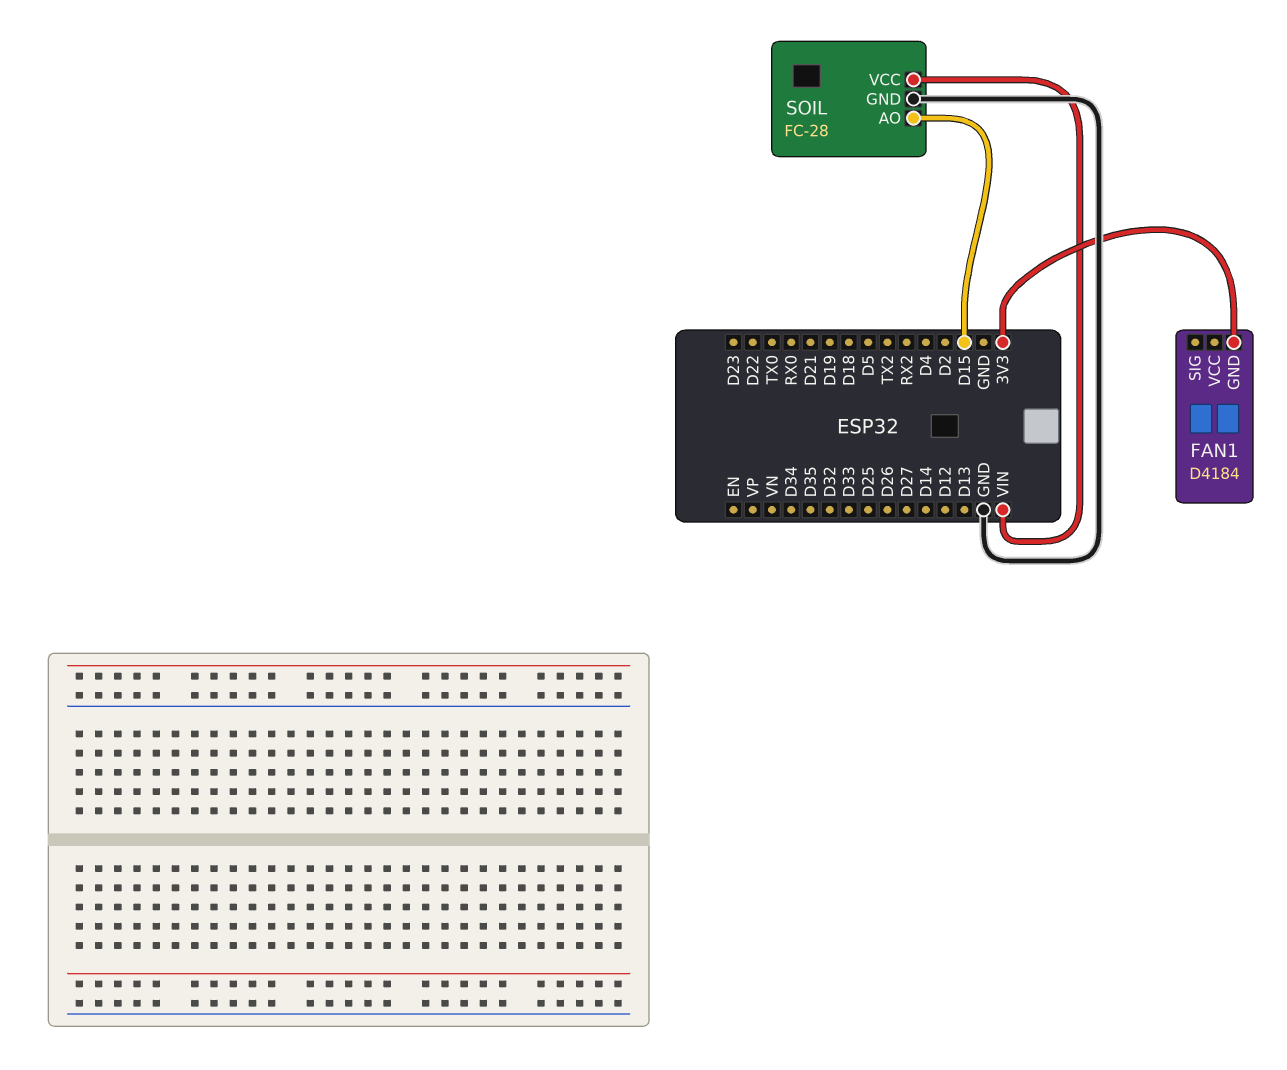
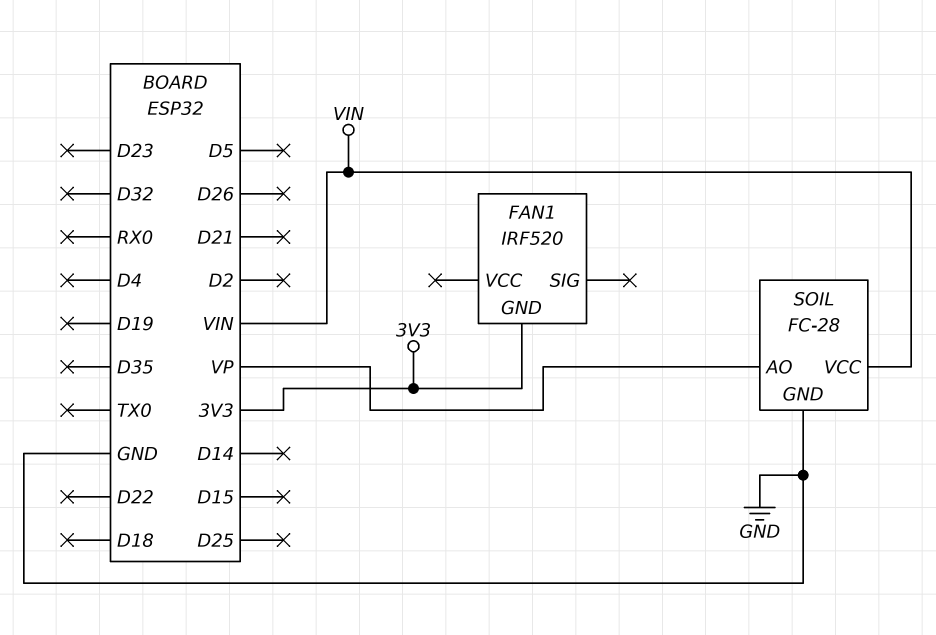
FAN1: D4184 -> IRF520
SOIL pin AO: D15 -> VP

